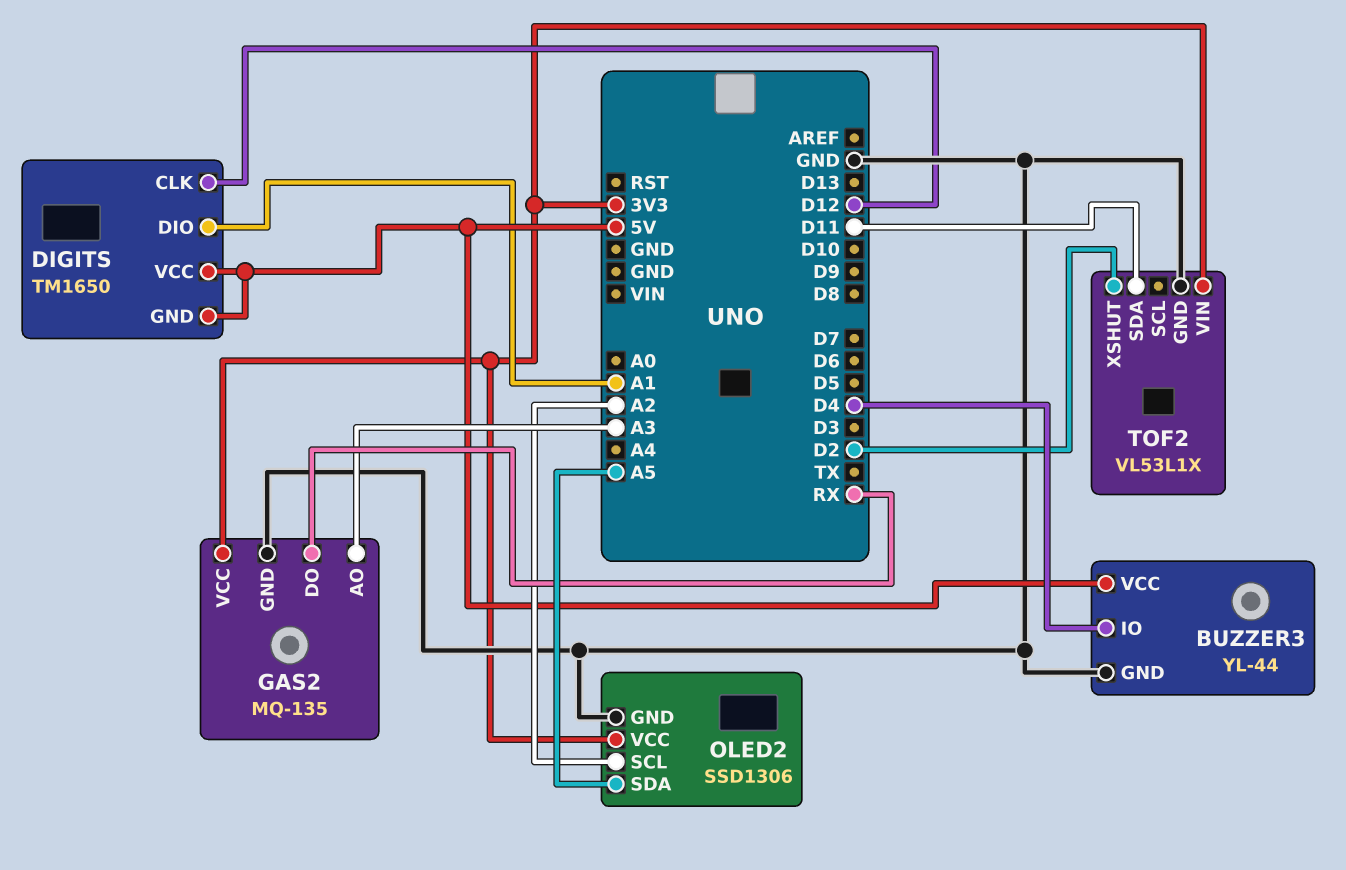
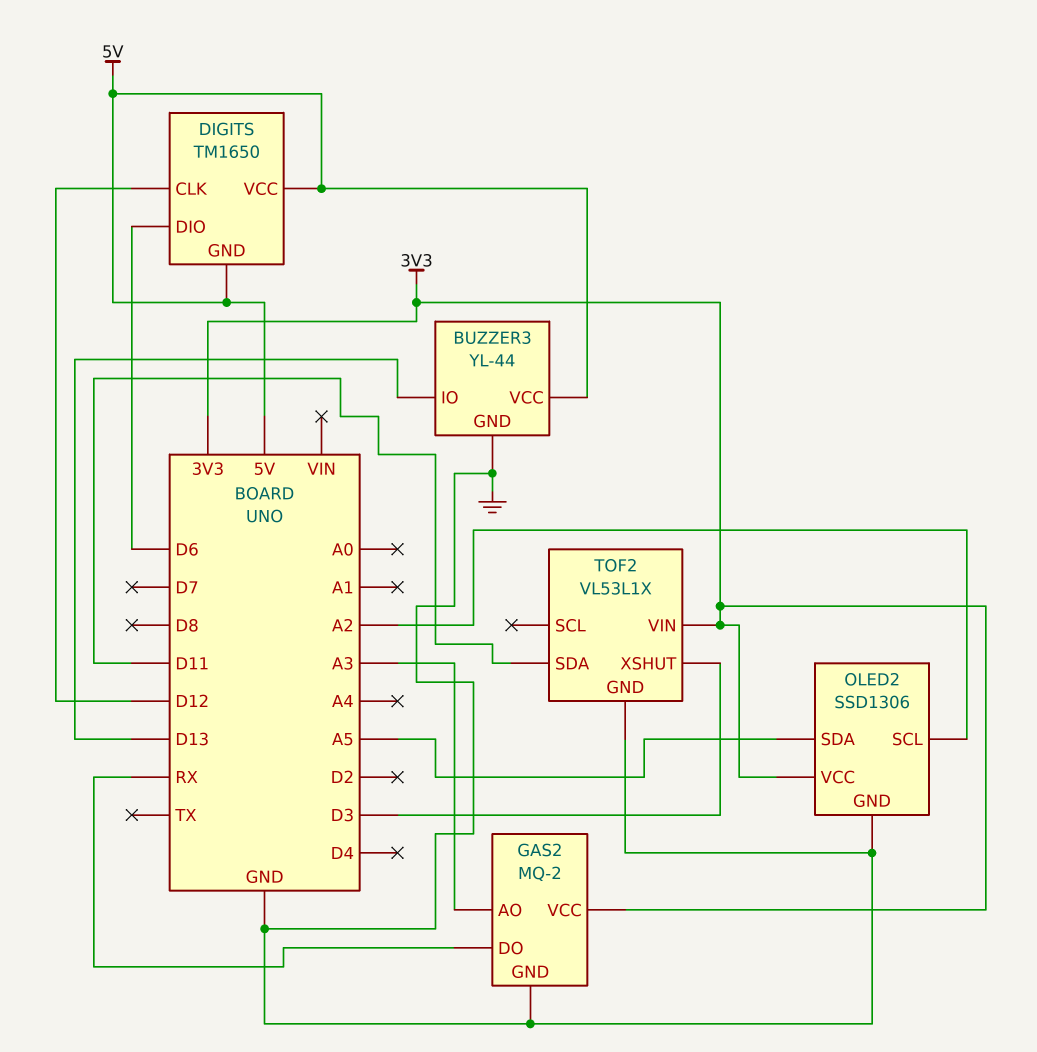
BUZZER3 pin IO: D4 -> D13
DIGITS pin DIO: A1 -> D6
GAS2: MQ-135 -> MQ-2
TOF2 pin XSHUT: D2 -> D3

